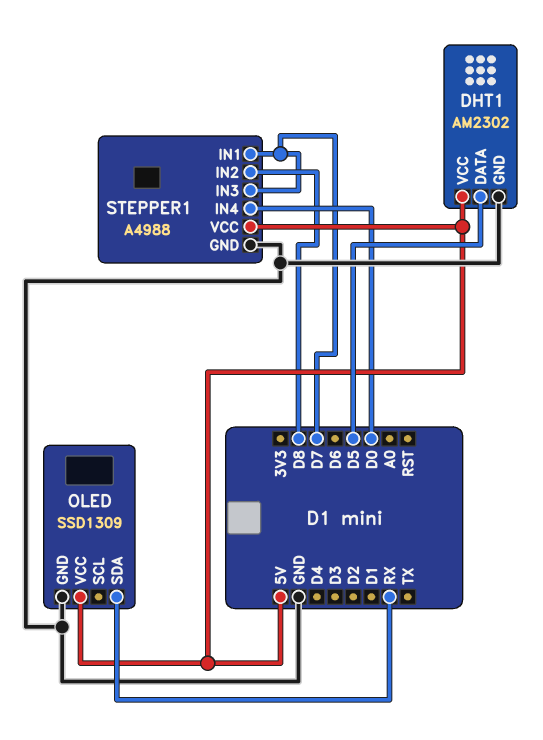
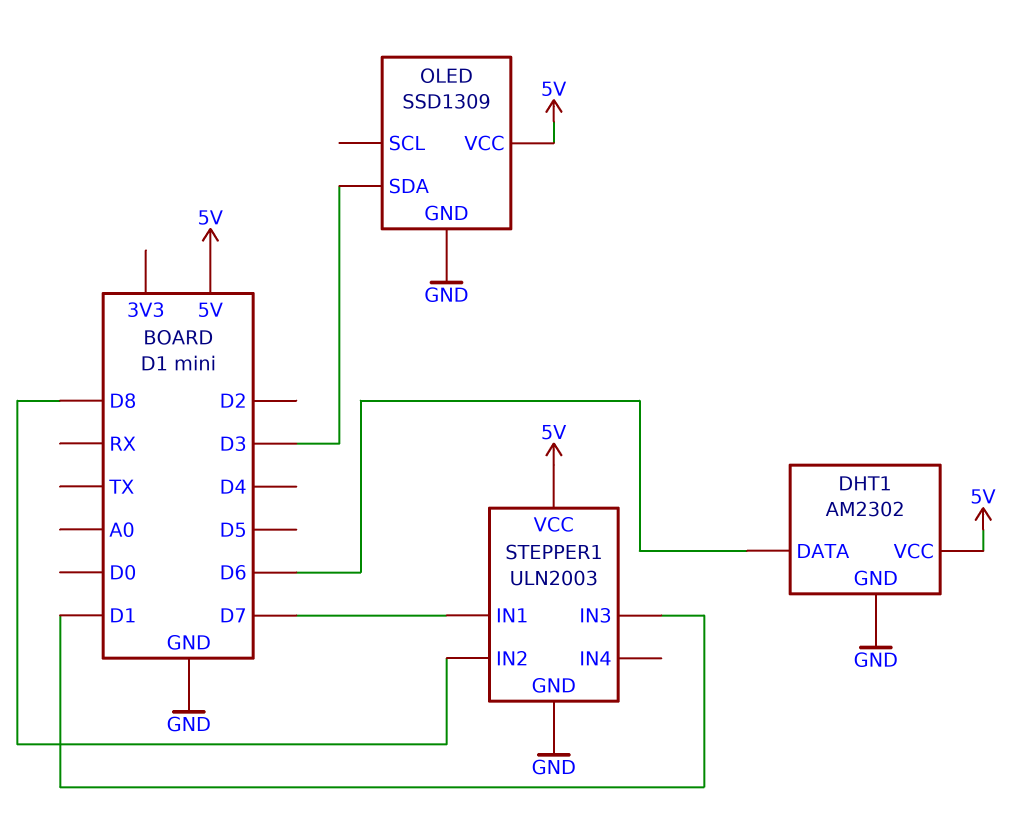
DHT1 pin DATA: D5 -> D6
OLED pin SDA: RX -> D3
STEPPER1: A4988 -> ULN2003
STEPPER1 pin IN3: D7 -> D1
STEPPER1 pin IN4: D0 -> none

